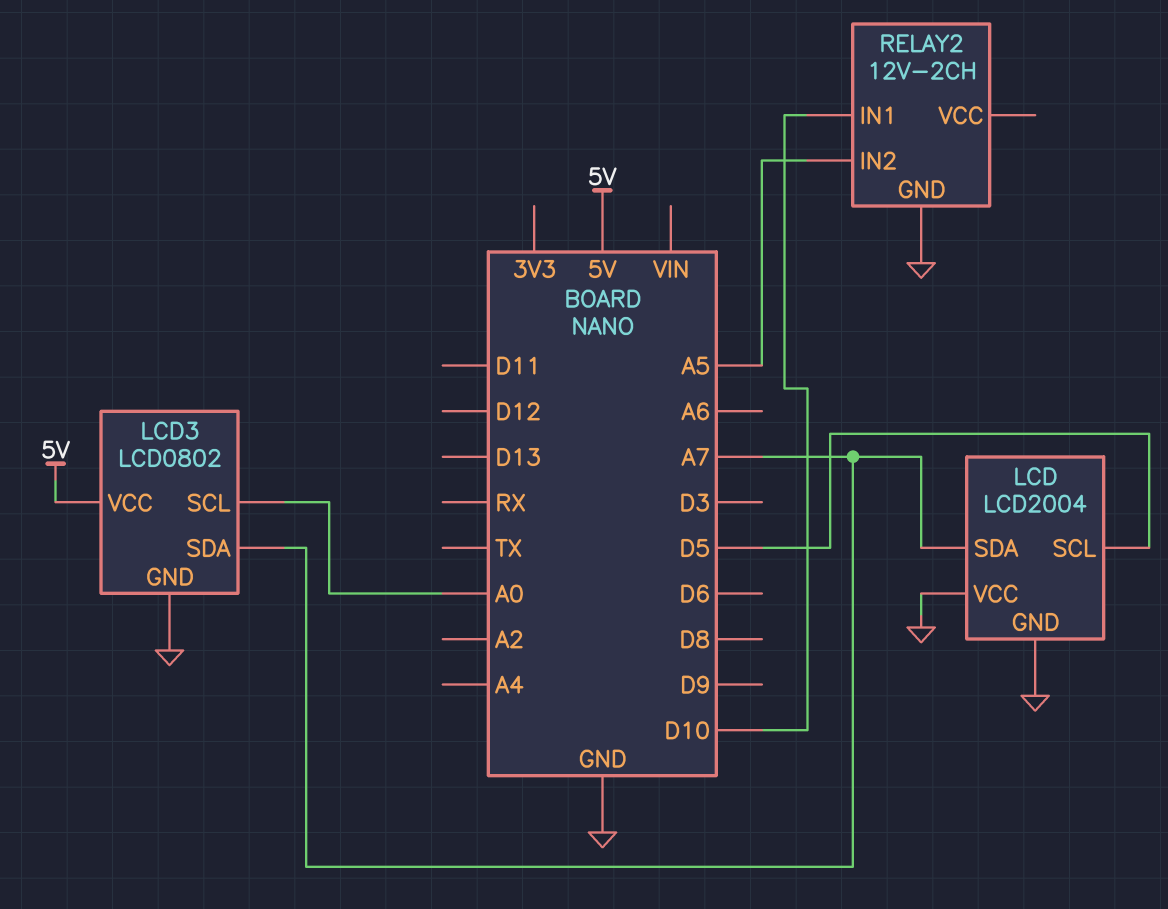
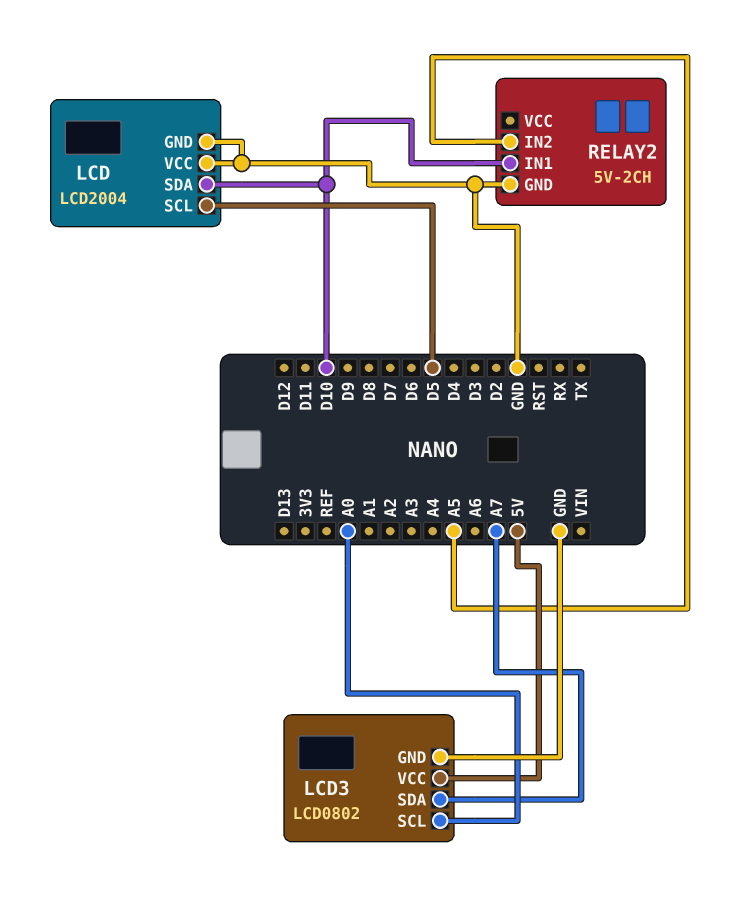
LCD pin SDA: A7 -> D10
RELAY2: 12V-2CH -> 5V-2CH

